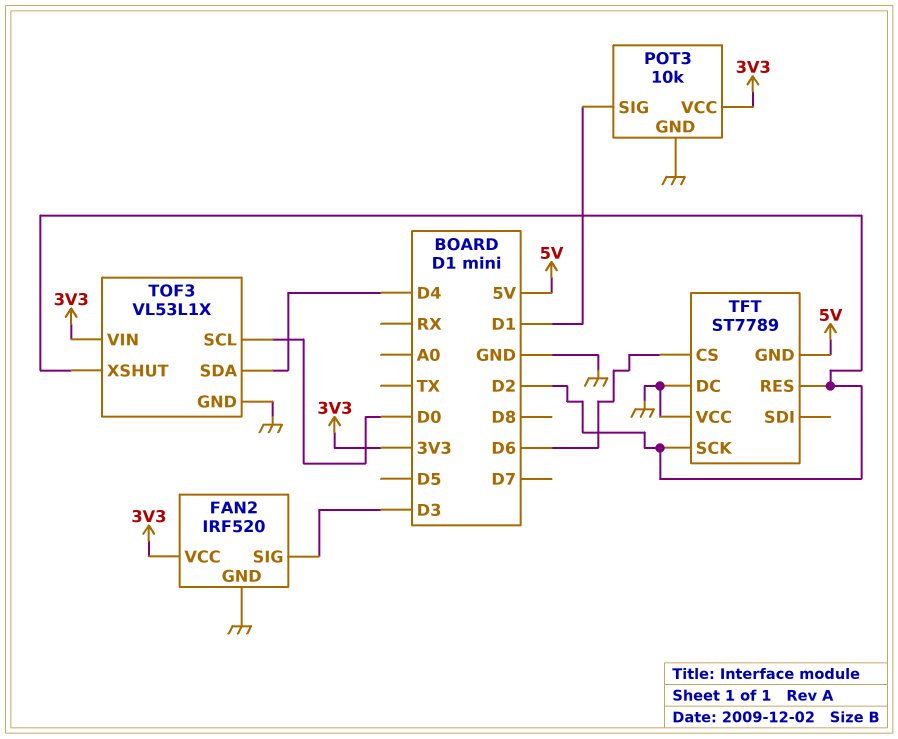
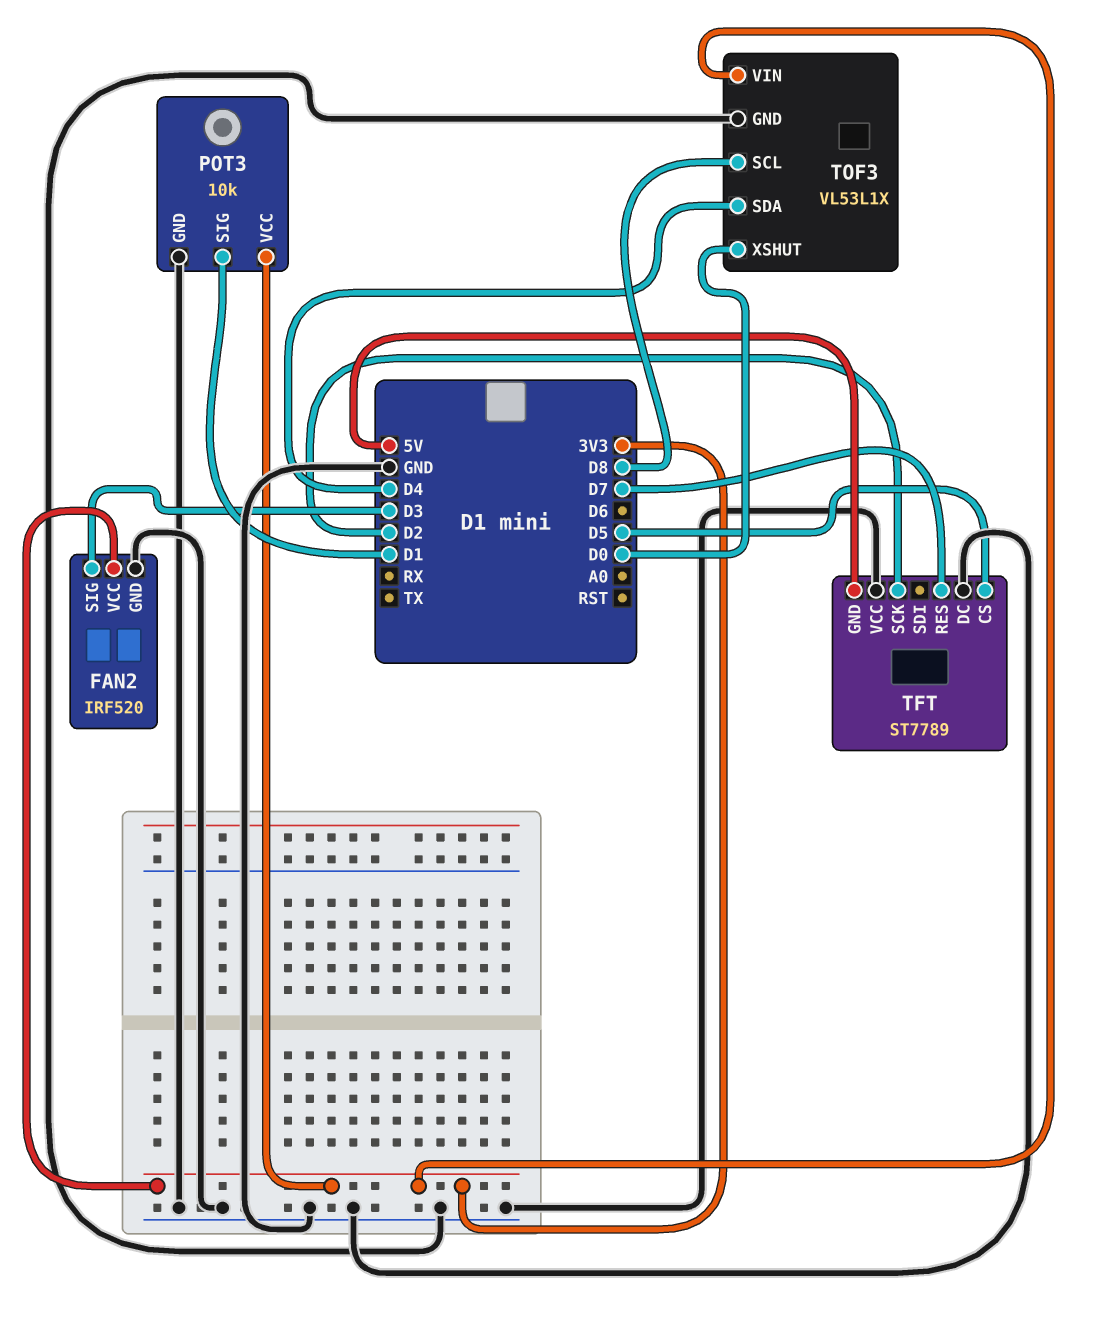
TFT pin CS: D6 -> D5
TFT pin RES: D2 -> D7
TOF3 pin SCL: D0 -> D8
TOF3 pin XSHUT: D2 -> D0

